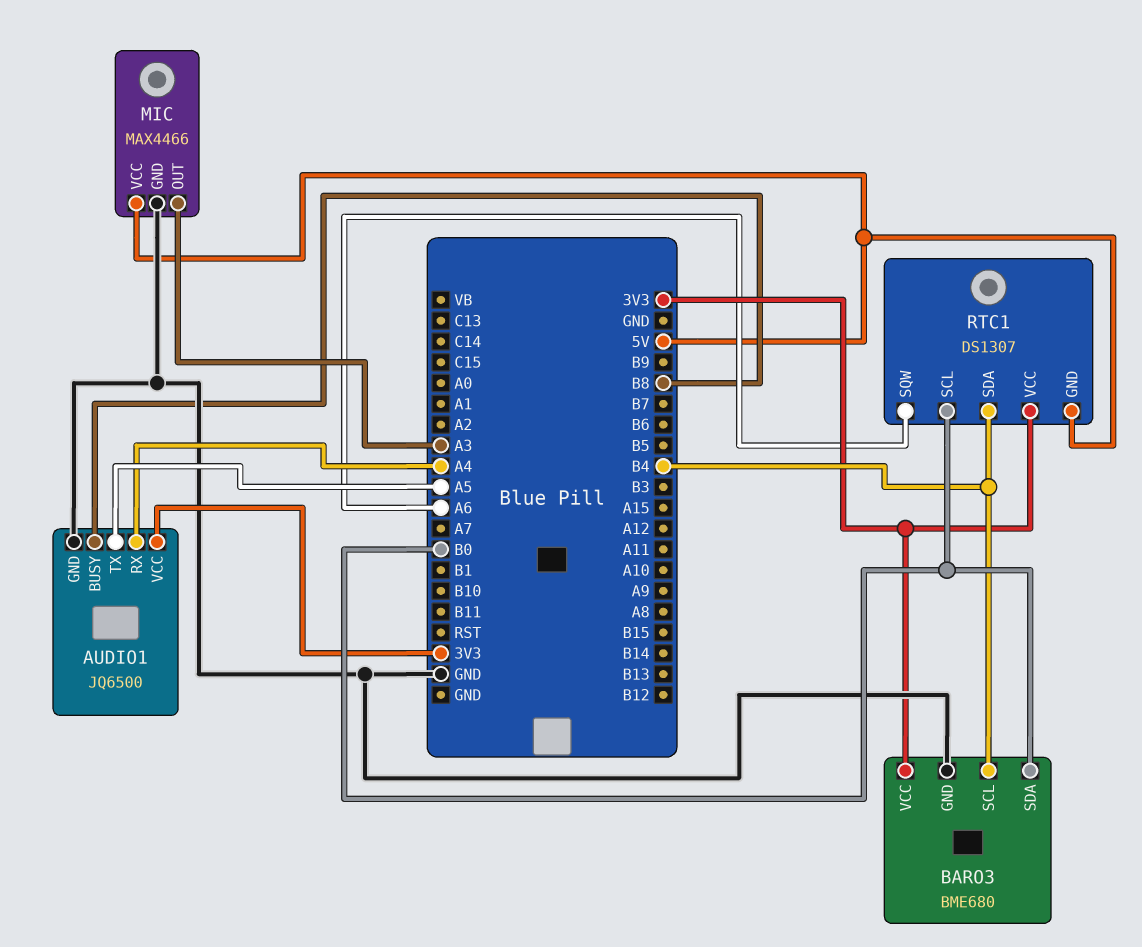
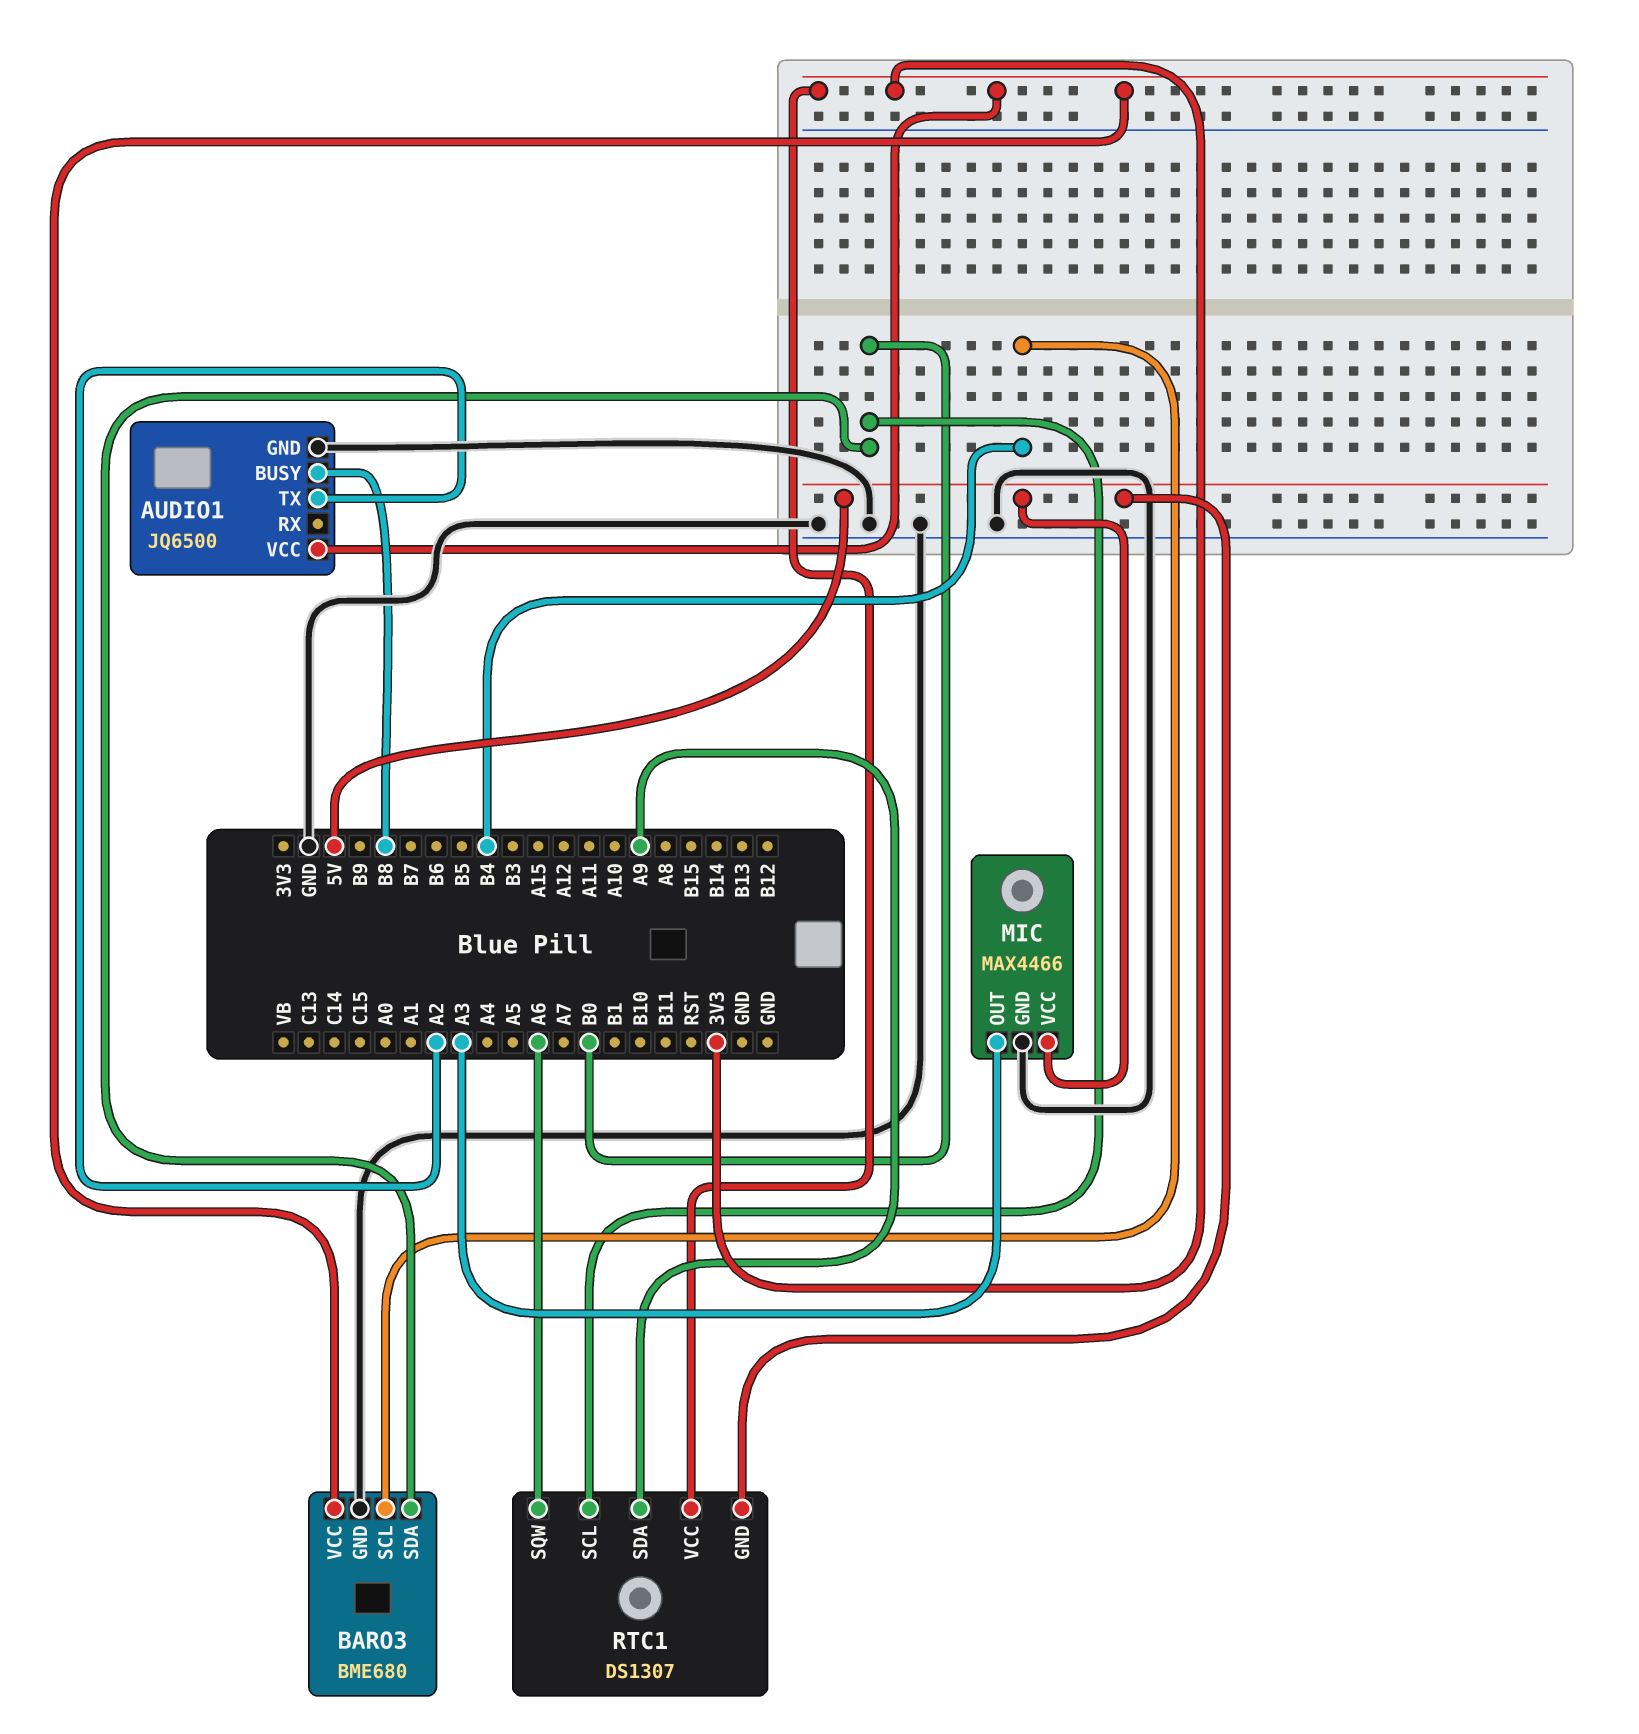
AUDIO1 pin RX: A4 -> none
AUDIO1 pin TX: A5 -> A2
RTC1 pin SDA: B4 -> A9

